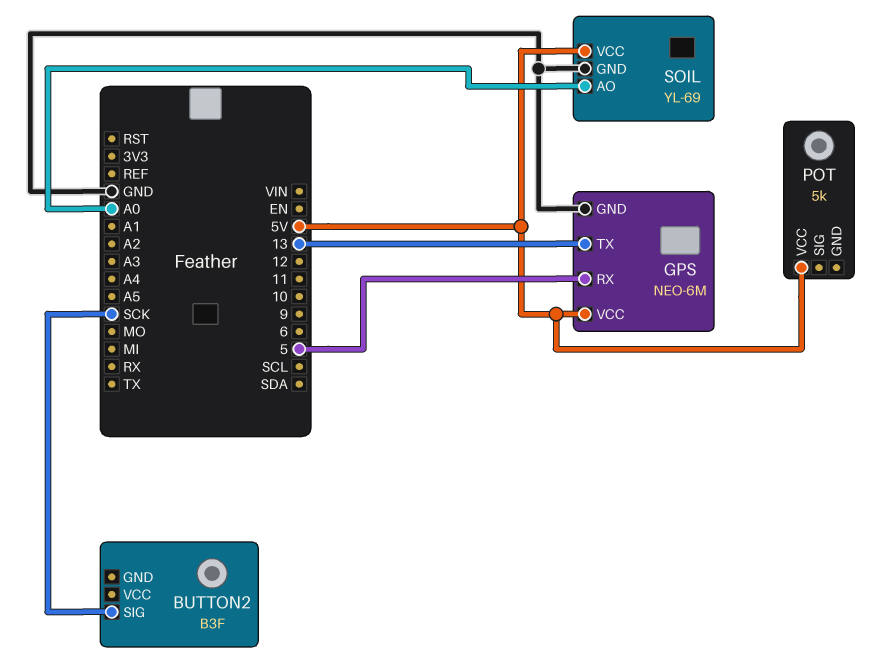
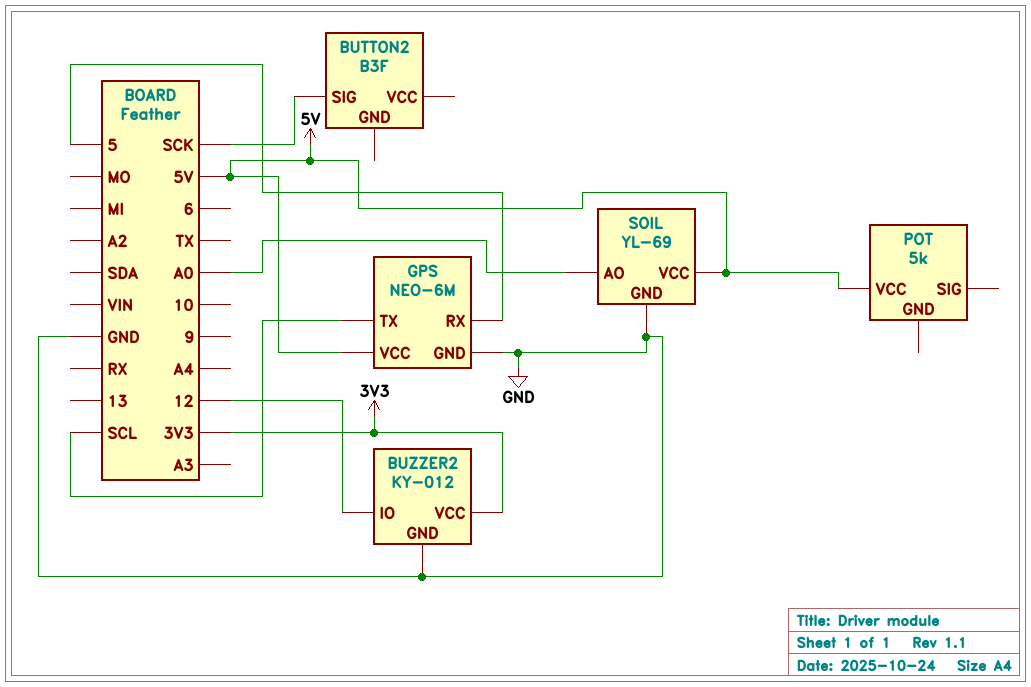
BUZZER2: none -> KY-012
BUZZER2 pin GND: none -> GND
BUZZER2 pin IO: none -> 12
BUZZER2 pin VCC: none -> 3V3
GPS pin TX: 13 -> SCL

